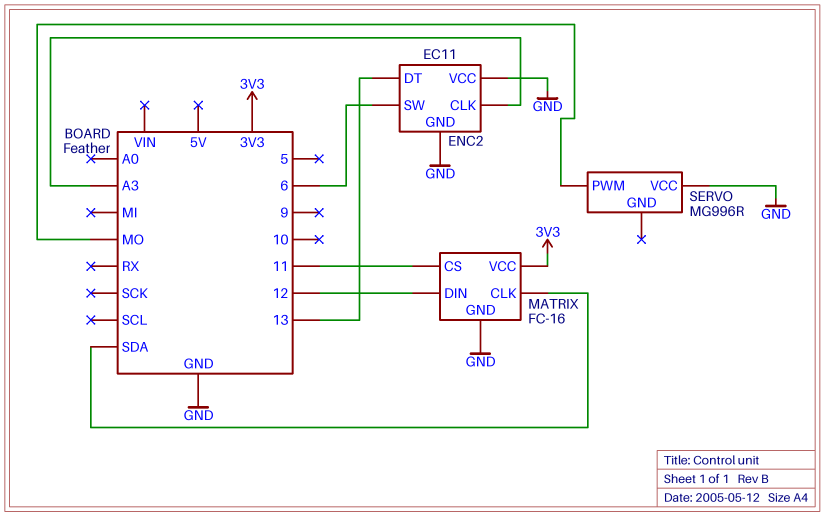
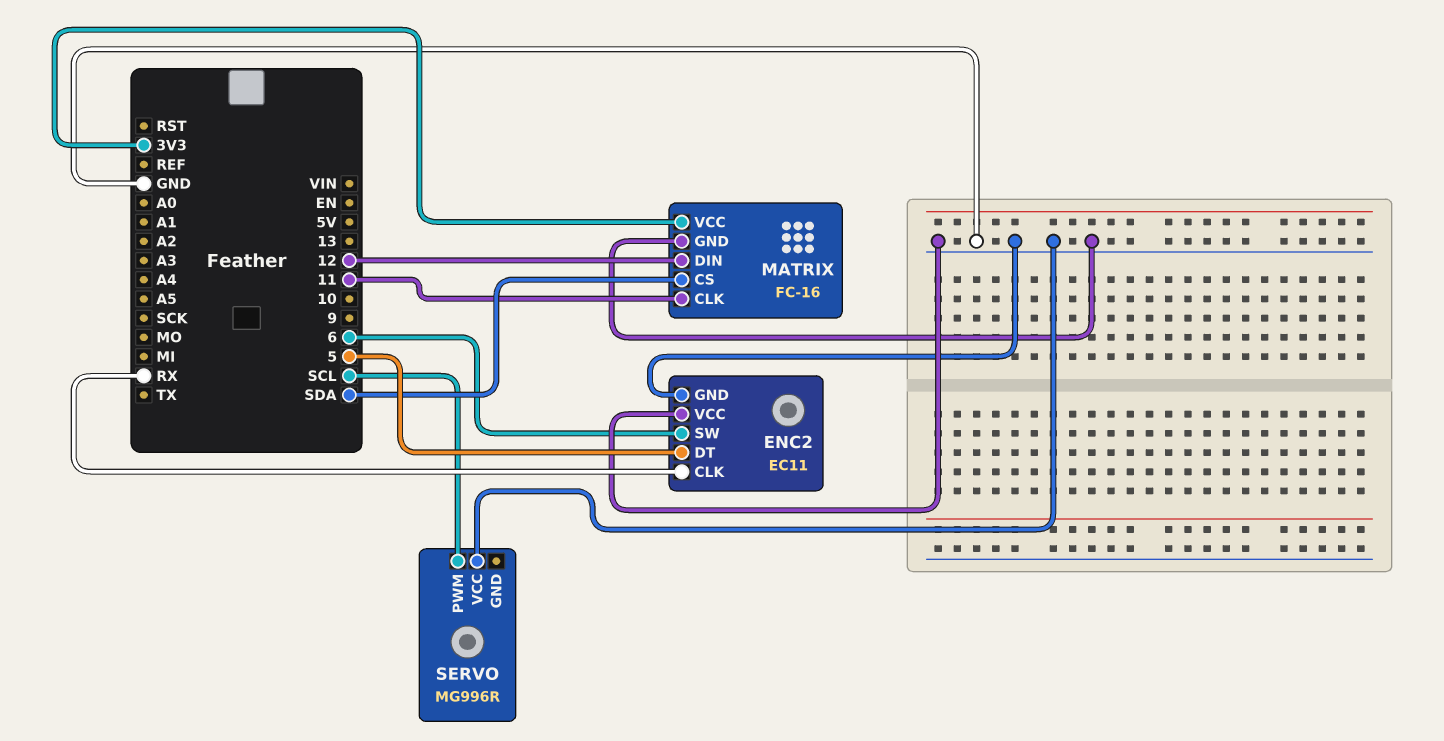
ENC2 pin CLK: A3 -> RX
ENC2 pin DT: 13 -> 5
MATRIX pin CLK: SDA -> 11
MATRIX pin CS: 11 -> SDA
SERVO pin PWM: MO -> SCL

